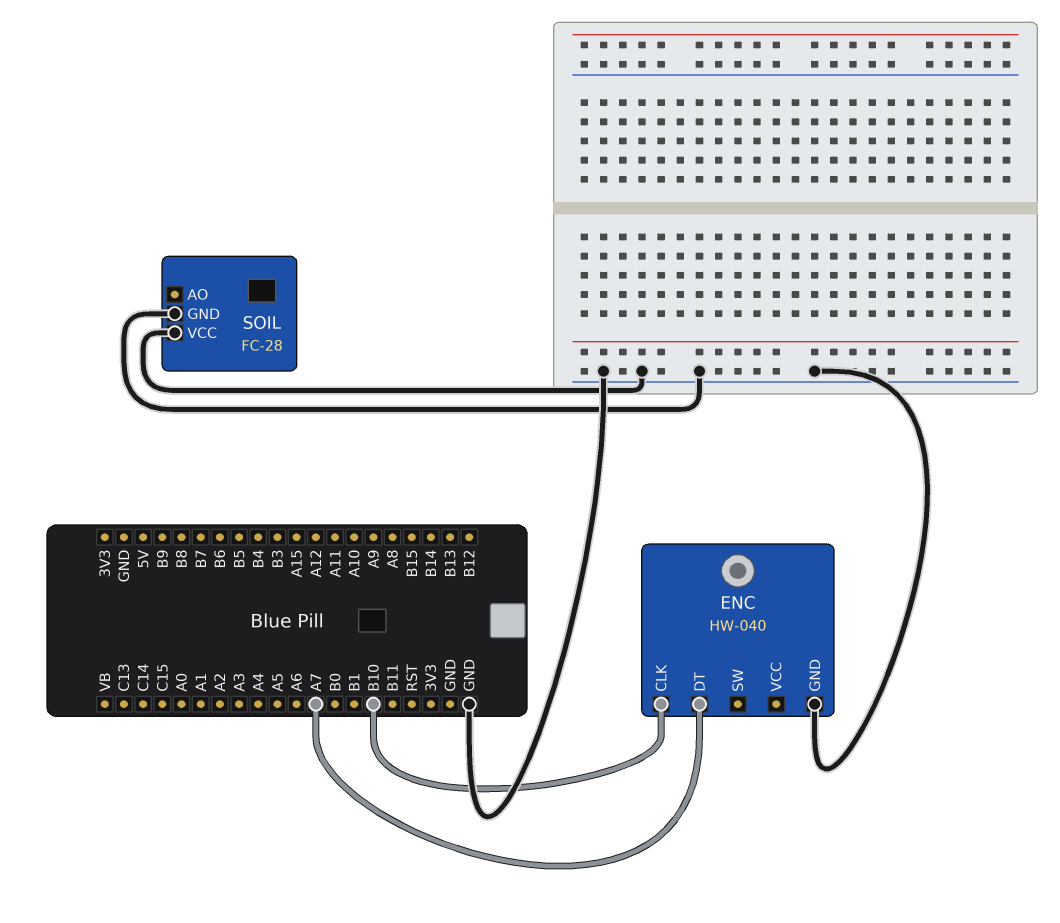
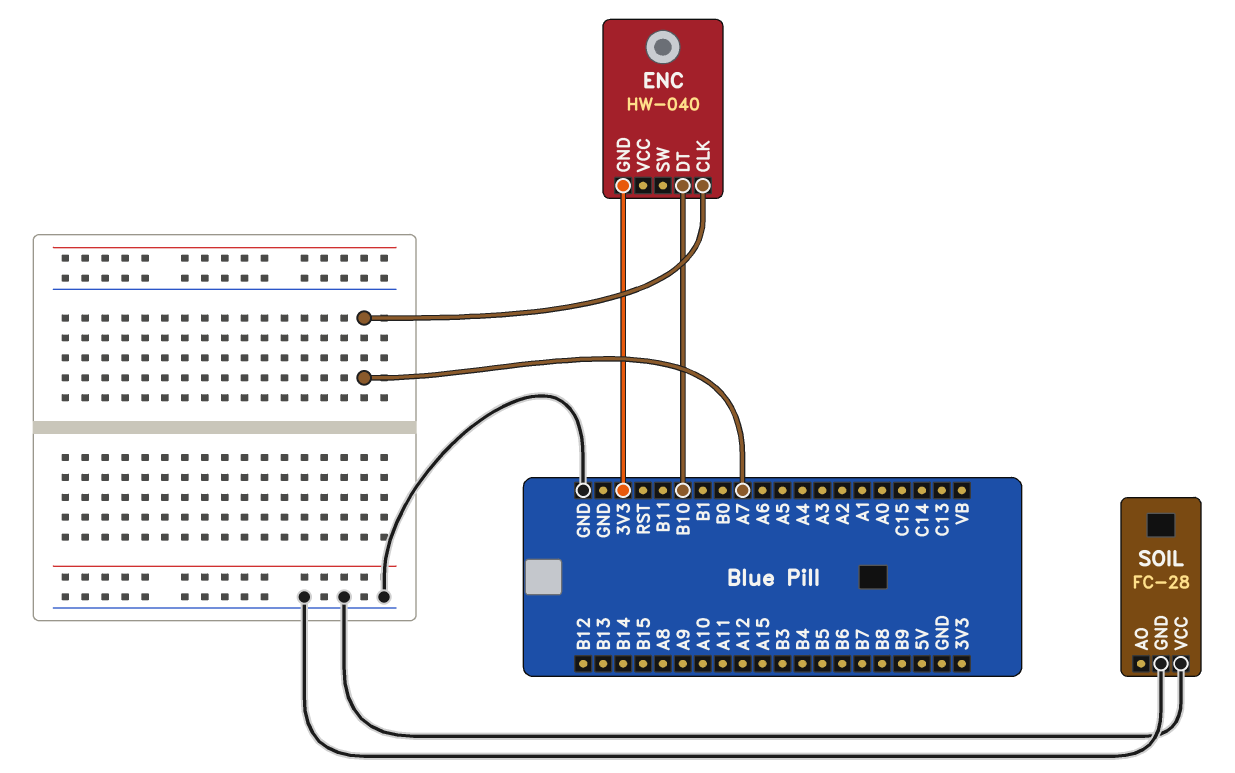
ENC pin CLK: B10 -> A7
ENC pin DT: A7 -> B10
ENC pin GND: GND -> 3V3

